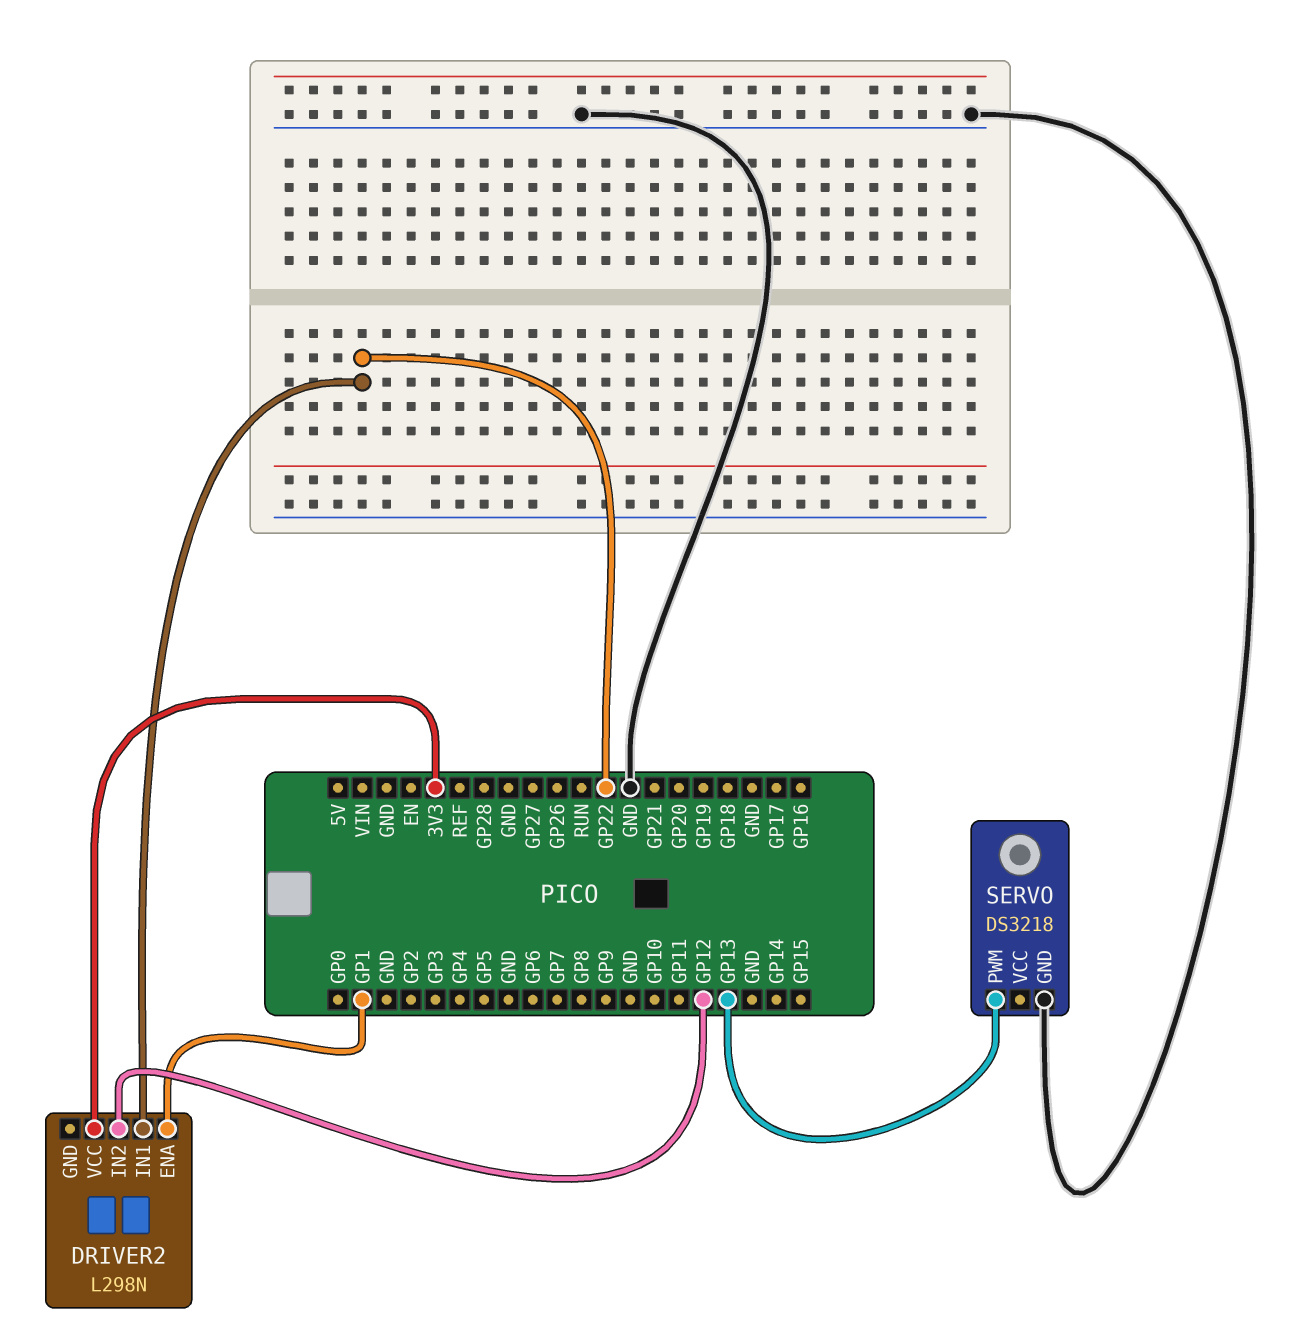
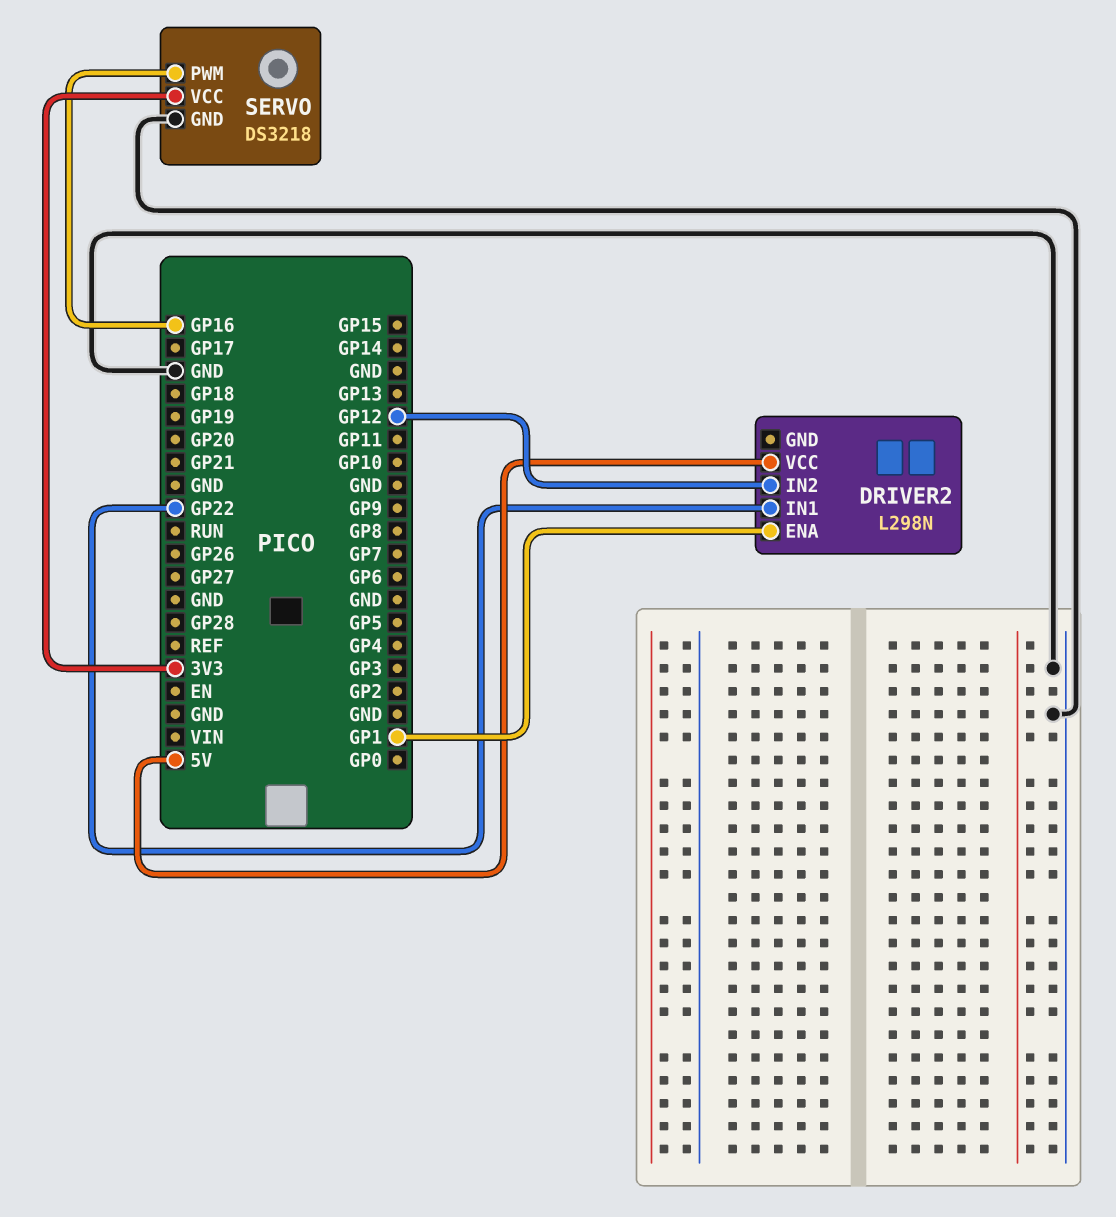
DRIVER2 pin VCC: 3V3 -> 5V
SERVO pin PWM: GP13 -> GP16
SERVO pin VCC: none -> 3V3

